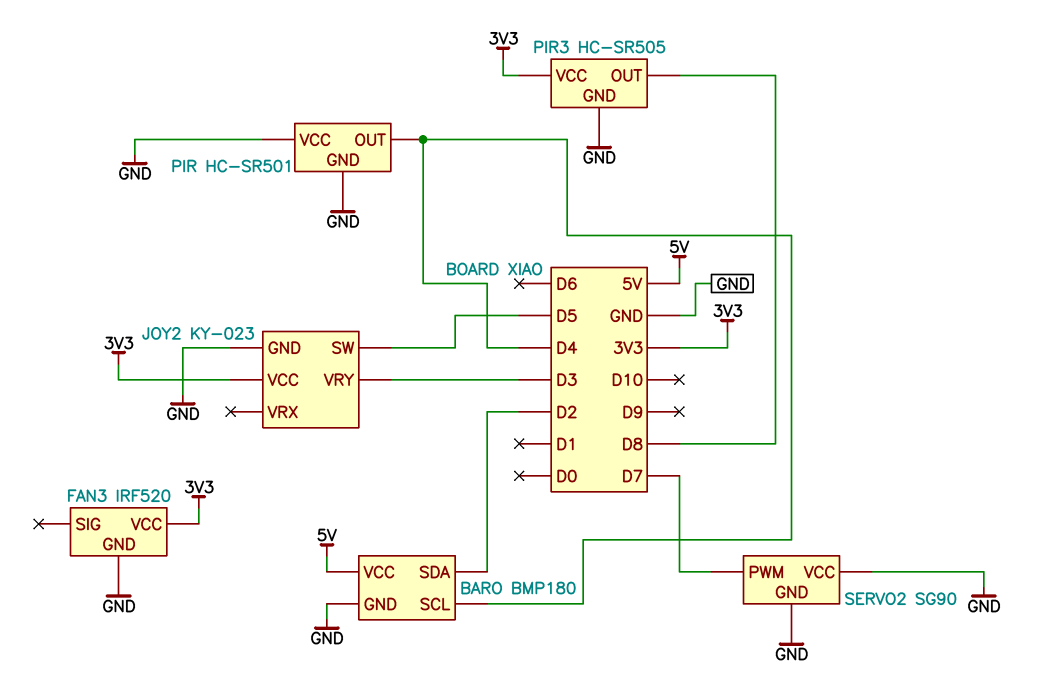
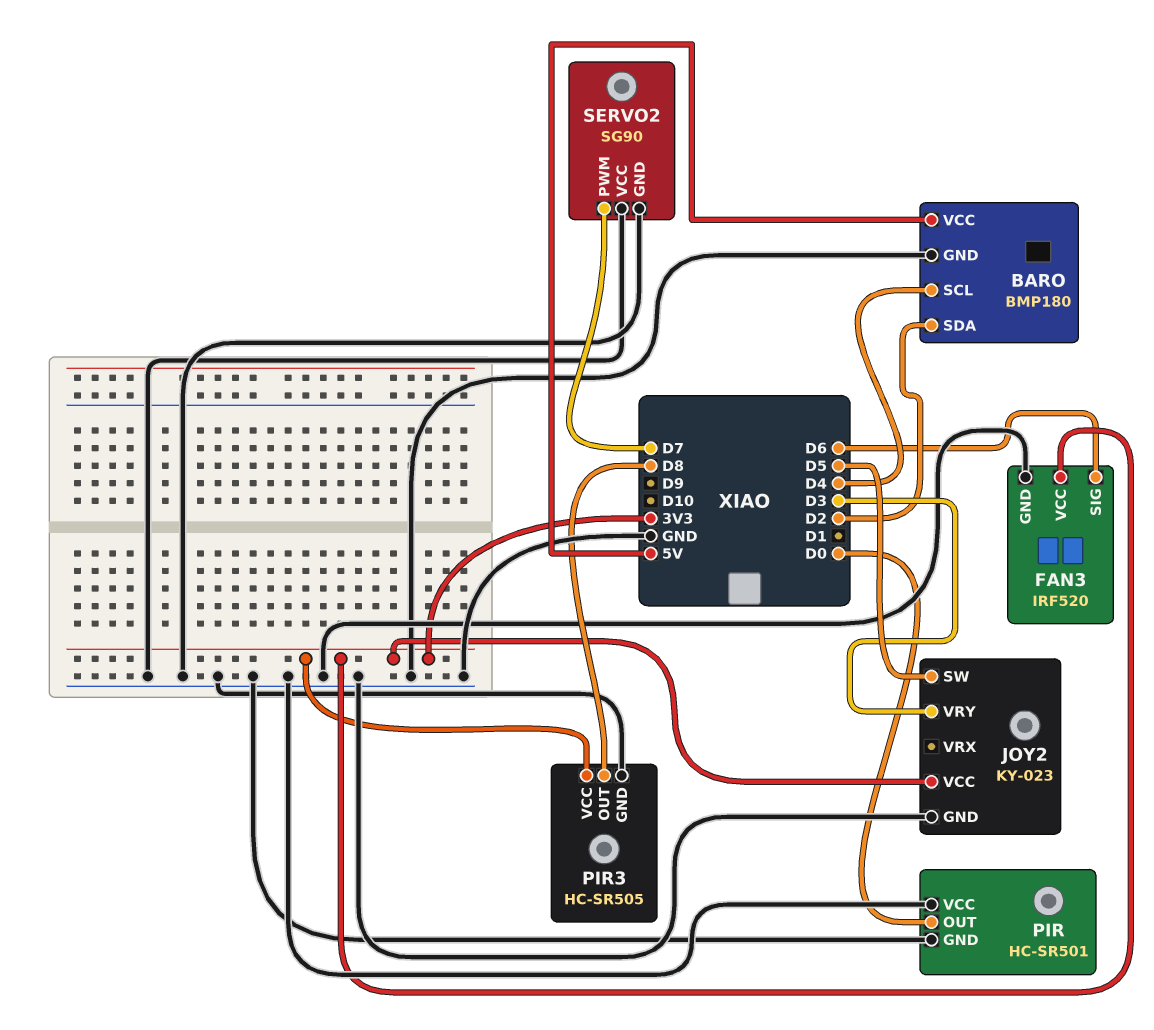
FAN3 pin SIG: none -> D6
PIR pin OUT: D4 -> D0

